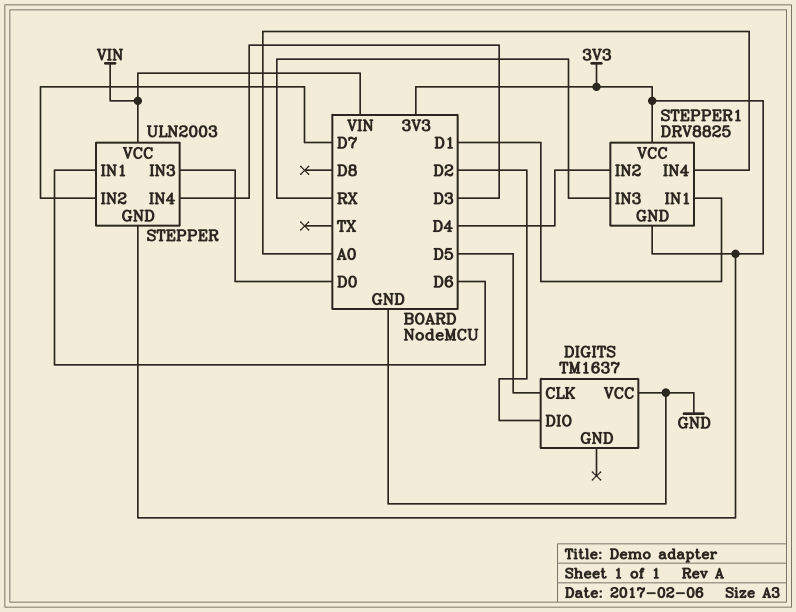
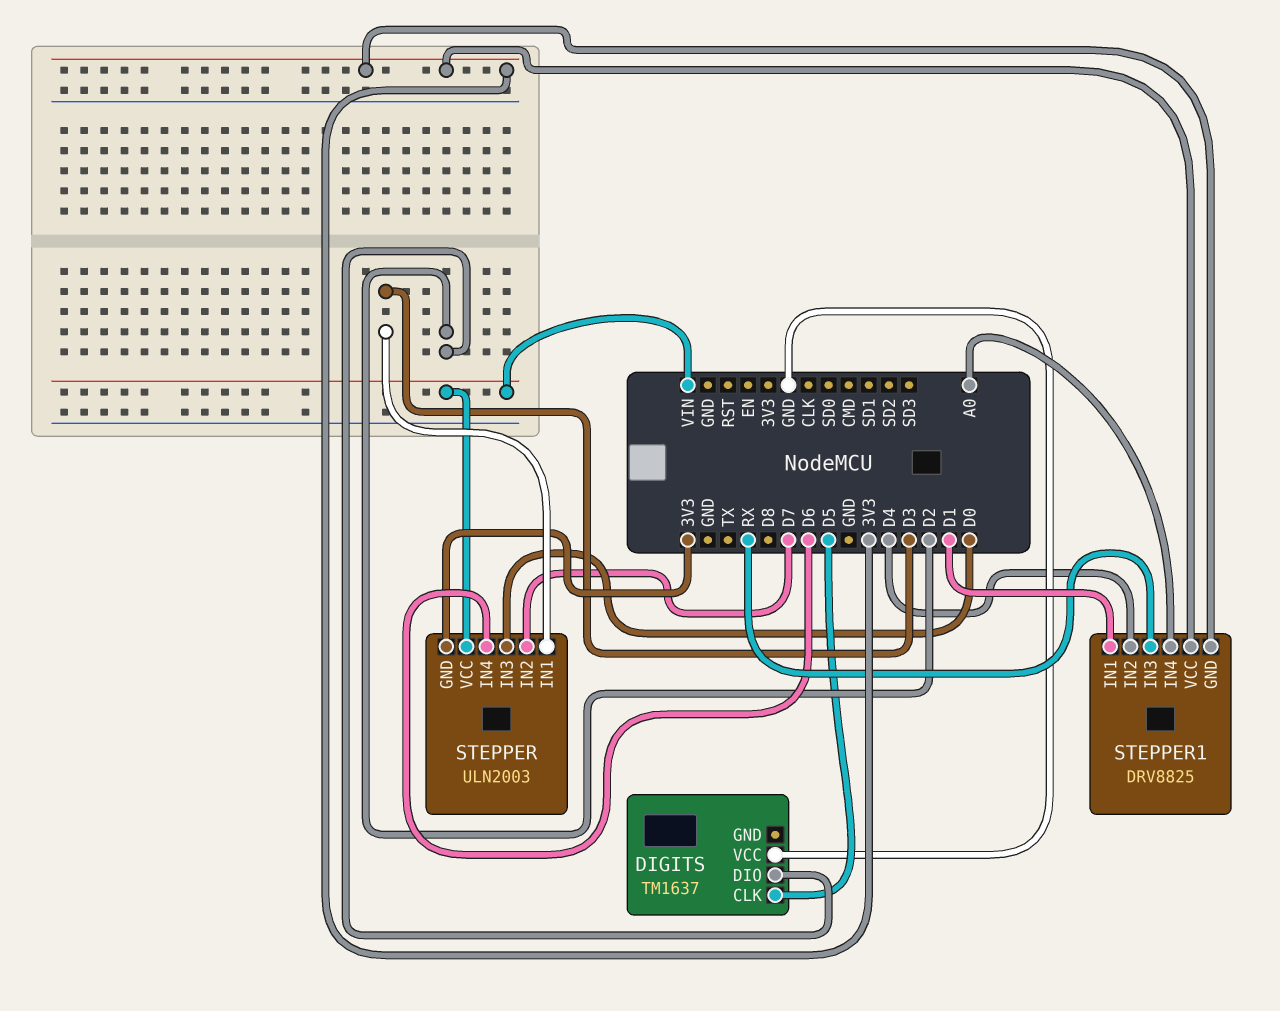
STEPPER pin IN1: D6 -> D3
STEPPER pin IN4: D3 -> D6

